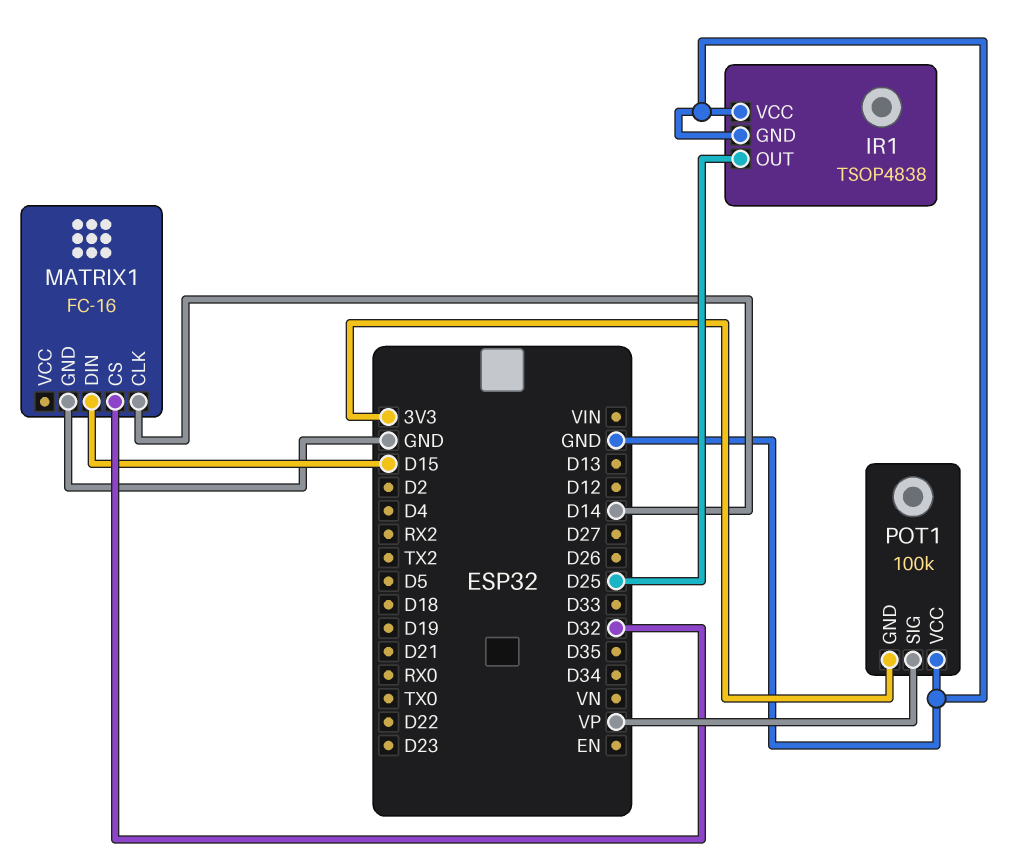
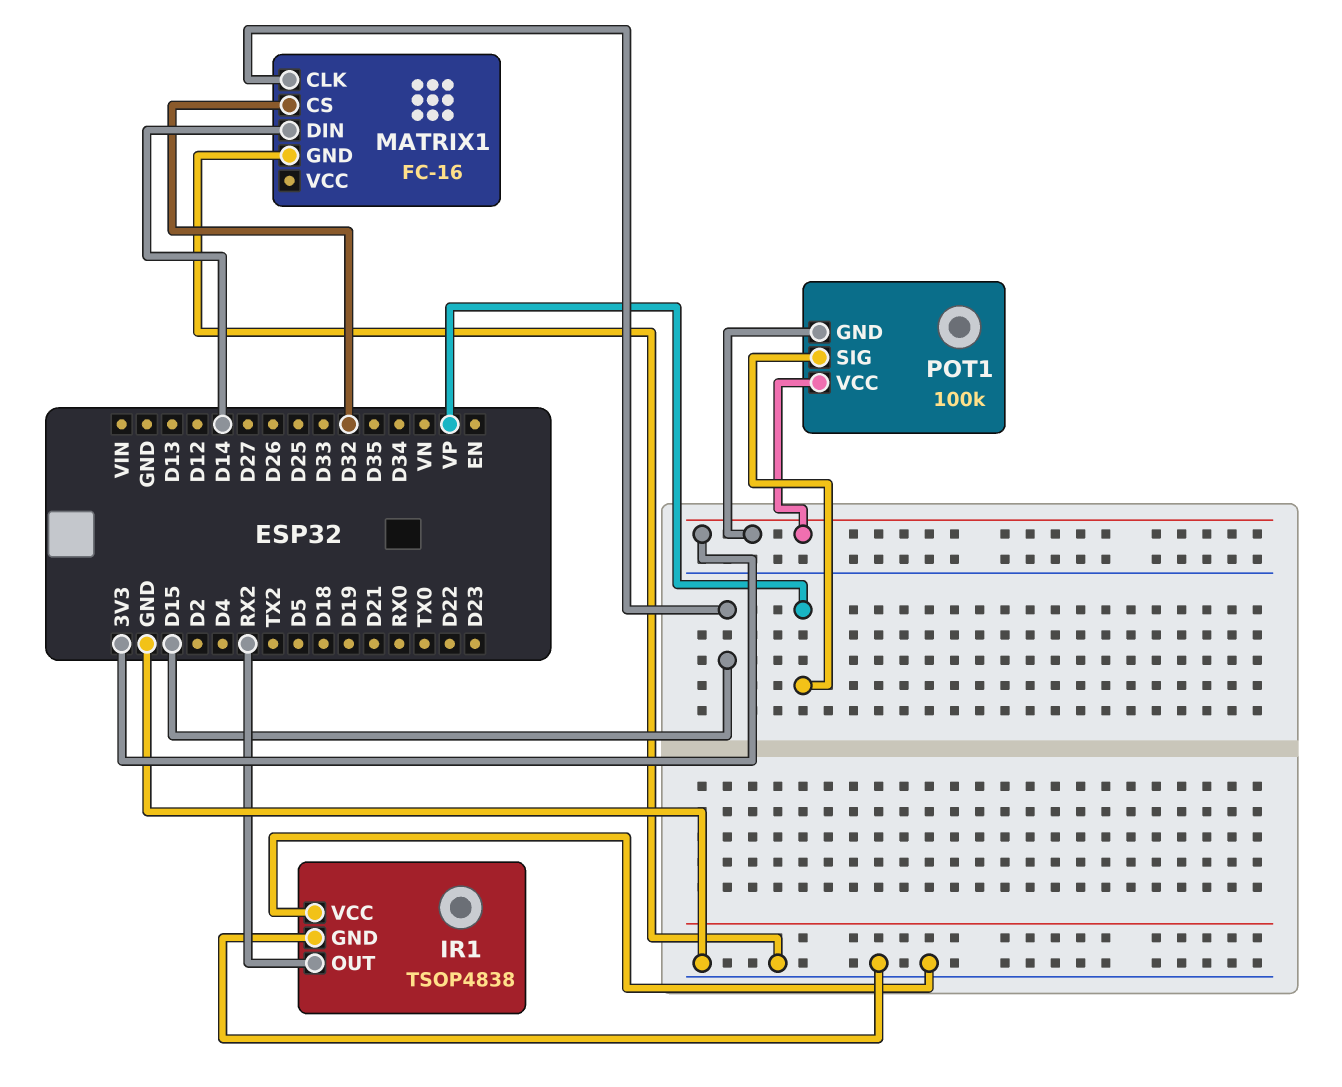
IR1 pin OUT: D25 -> RX2
MATRIX1 pin CLK: D14 -> D15
MATRIX1 pin DIN: D15 -> D14
POT1 pin VCC: GND -> 3V3

